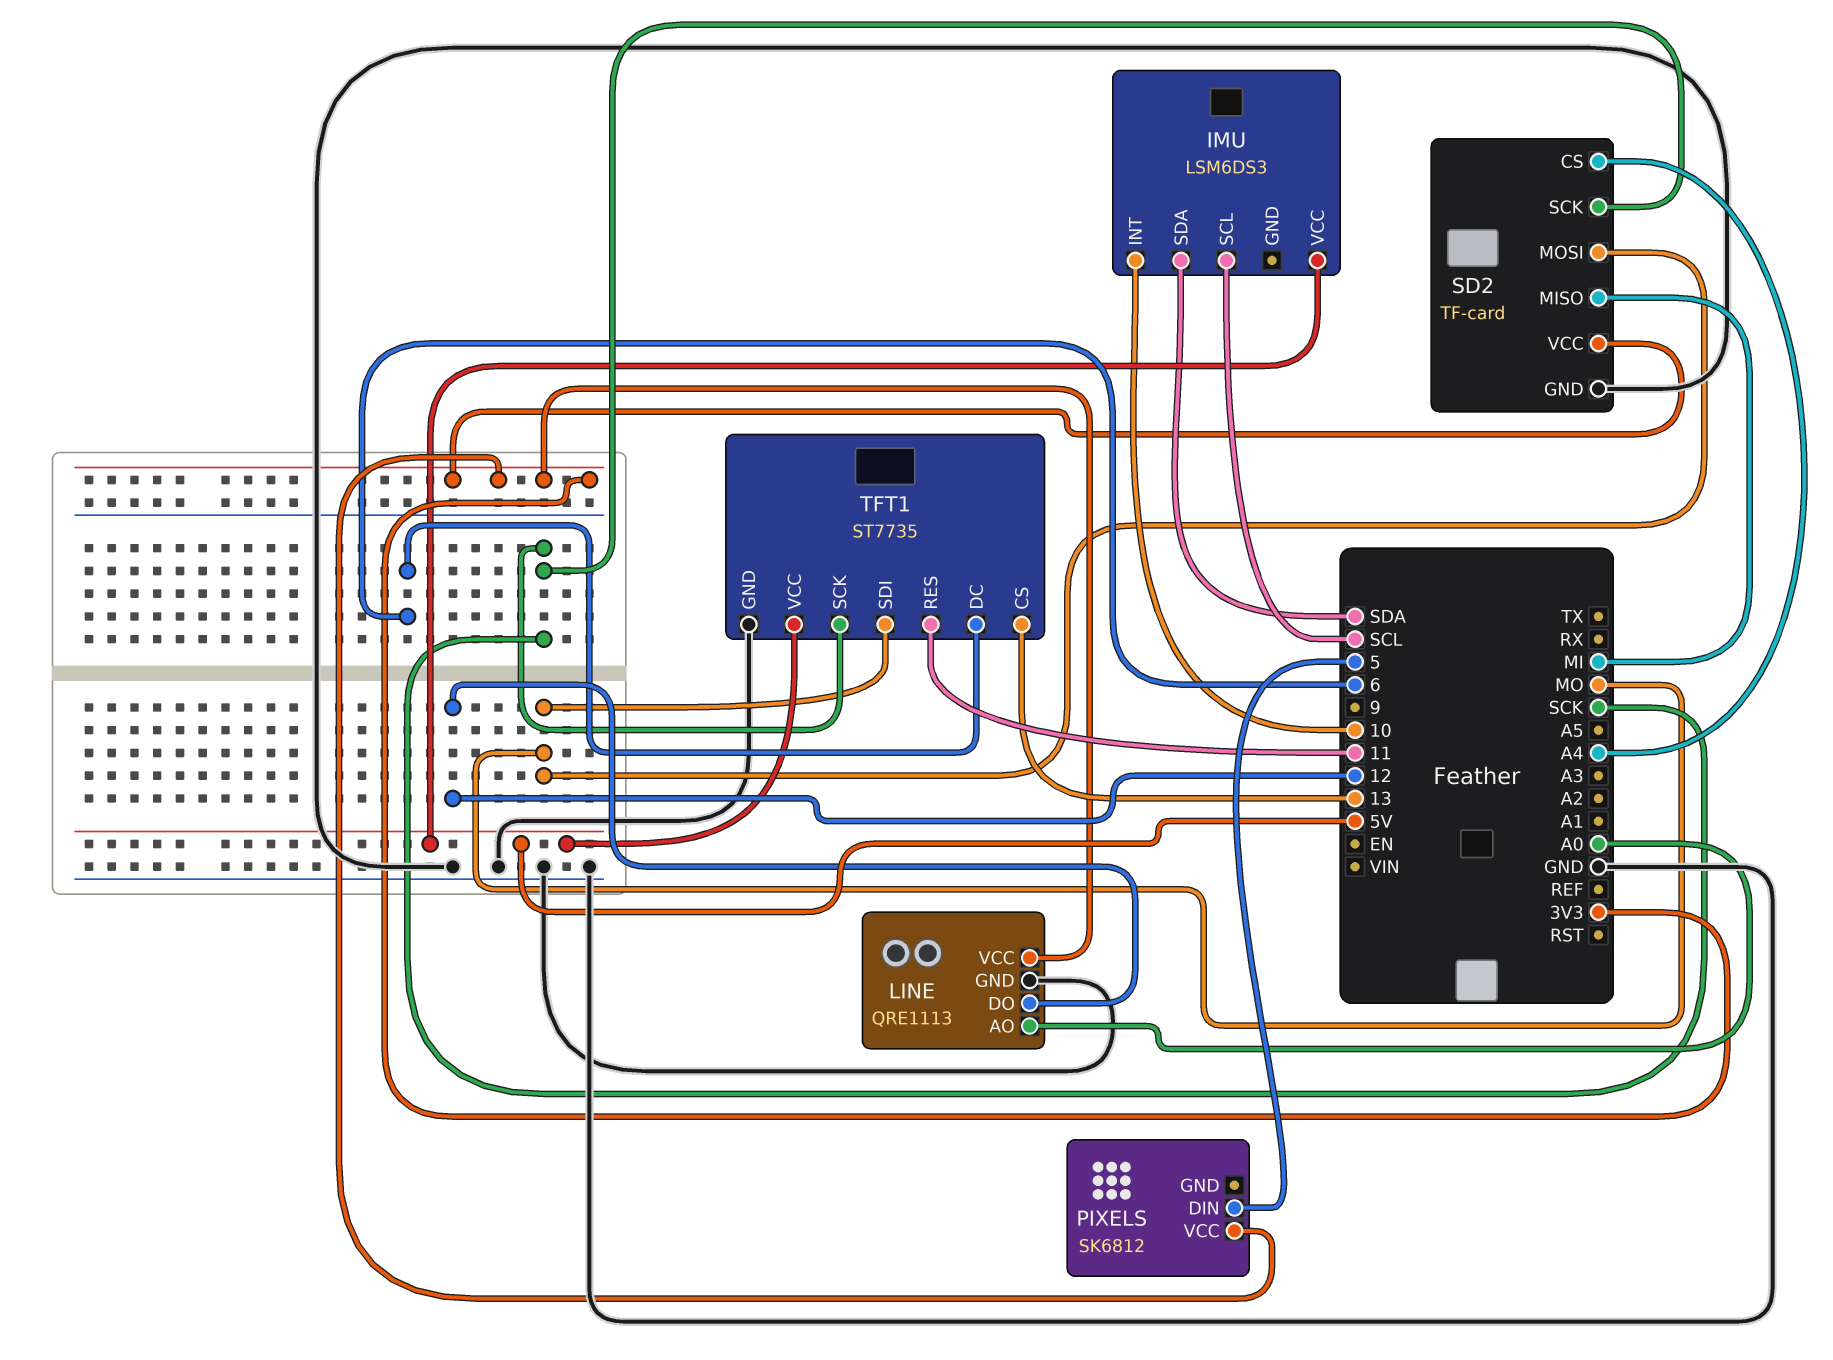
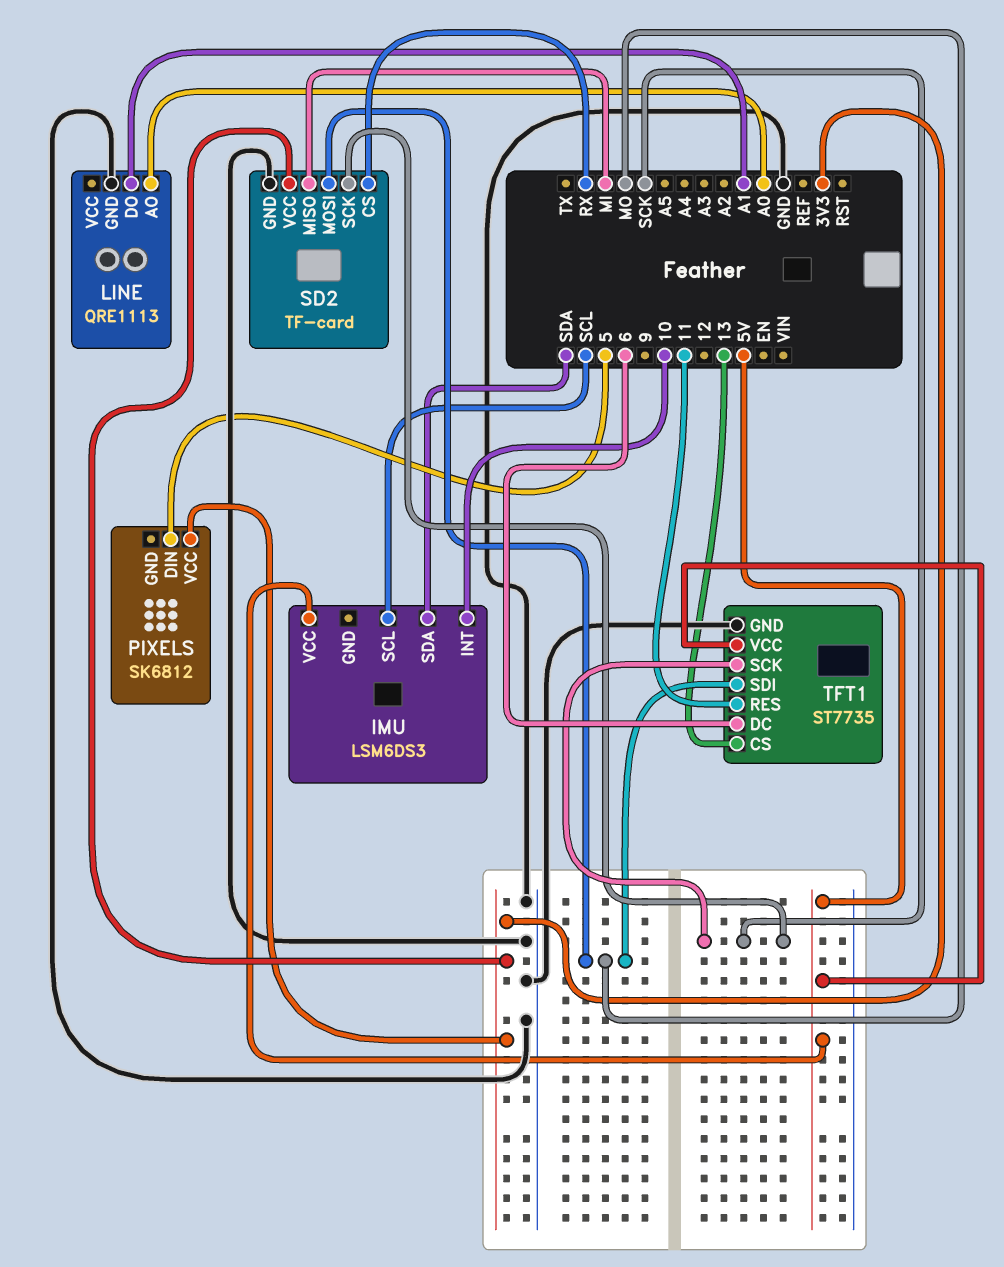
LINE pin DO: 12 -> A1
LINE pin VCC: 3V3 -> none
SD2 pin CS: A4 -> RX

